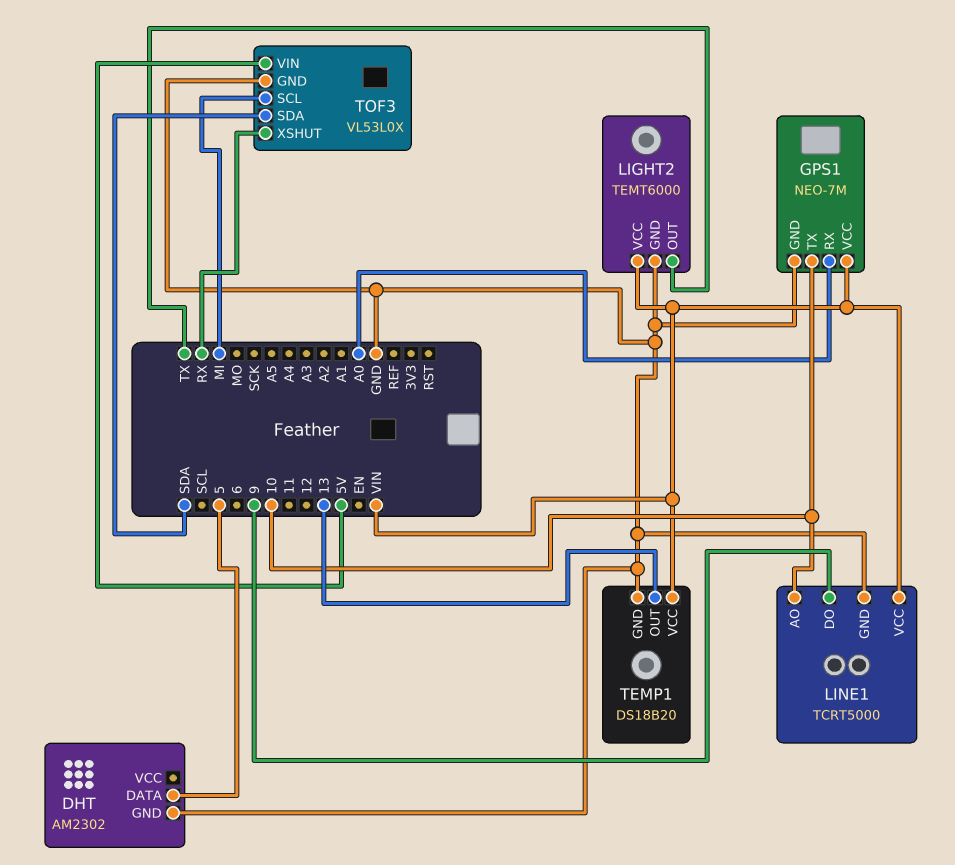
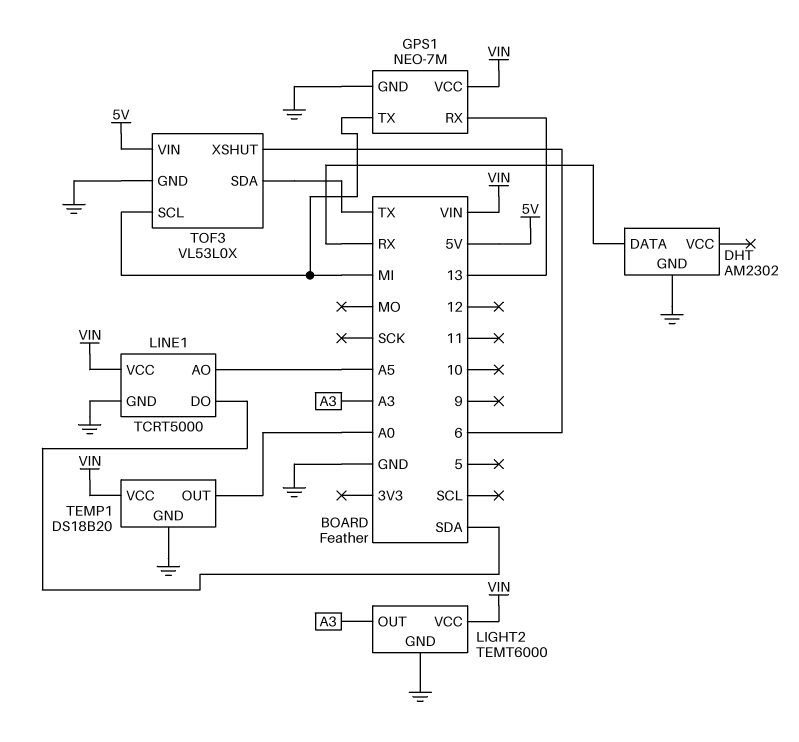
DHT pin DATA: 5 -> RX
GPS1 pin RX: A0 -> 13
GPS1 pin TX: 10 -> MI
LIGHT2 pin OUT: TX -> A3
LINE1 pin AO: 10 -> A5
LINE1 pin DO: 9 -> SDA
TEMP1 pin OUT: 13 -> A0
TOF3 pin SDA: SDA -> TX
TOF3 pin XSHUT: RX -> 6

